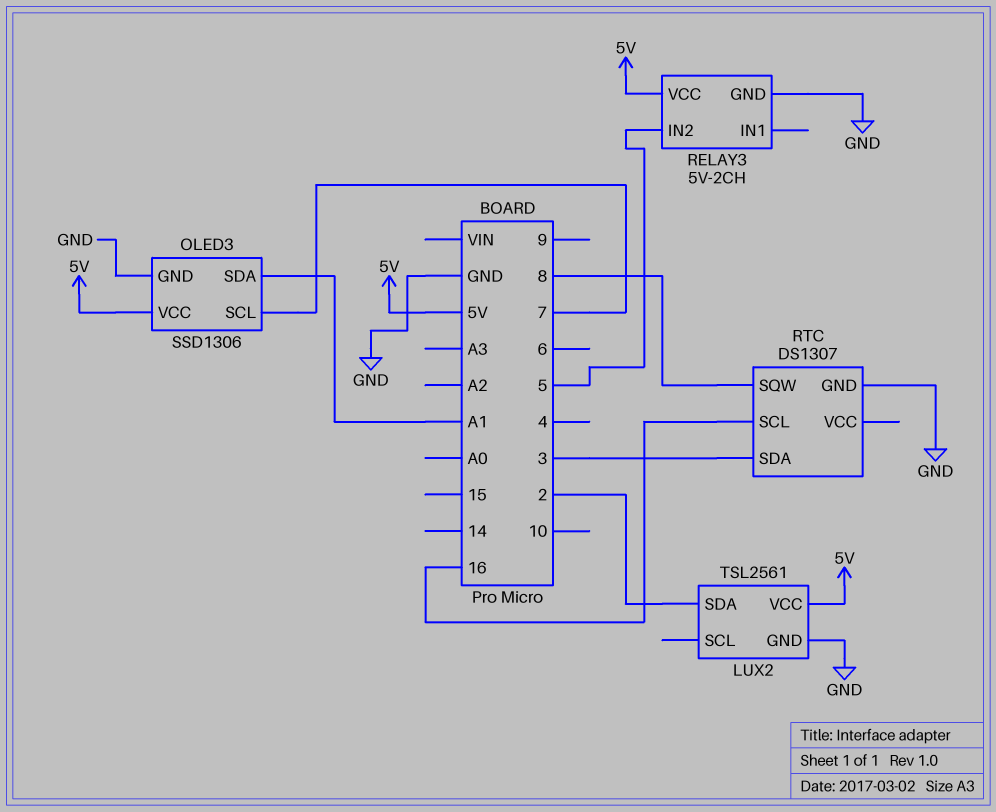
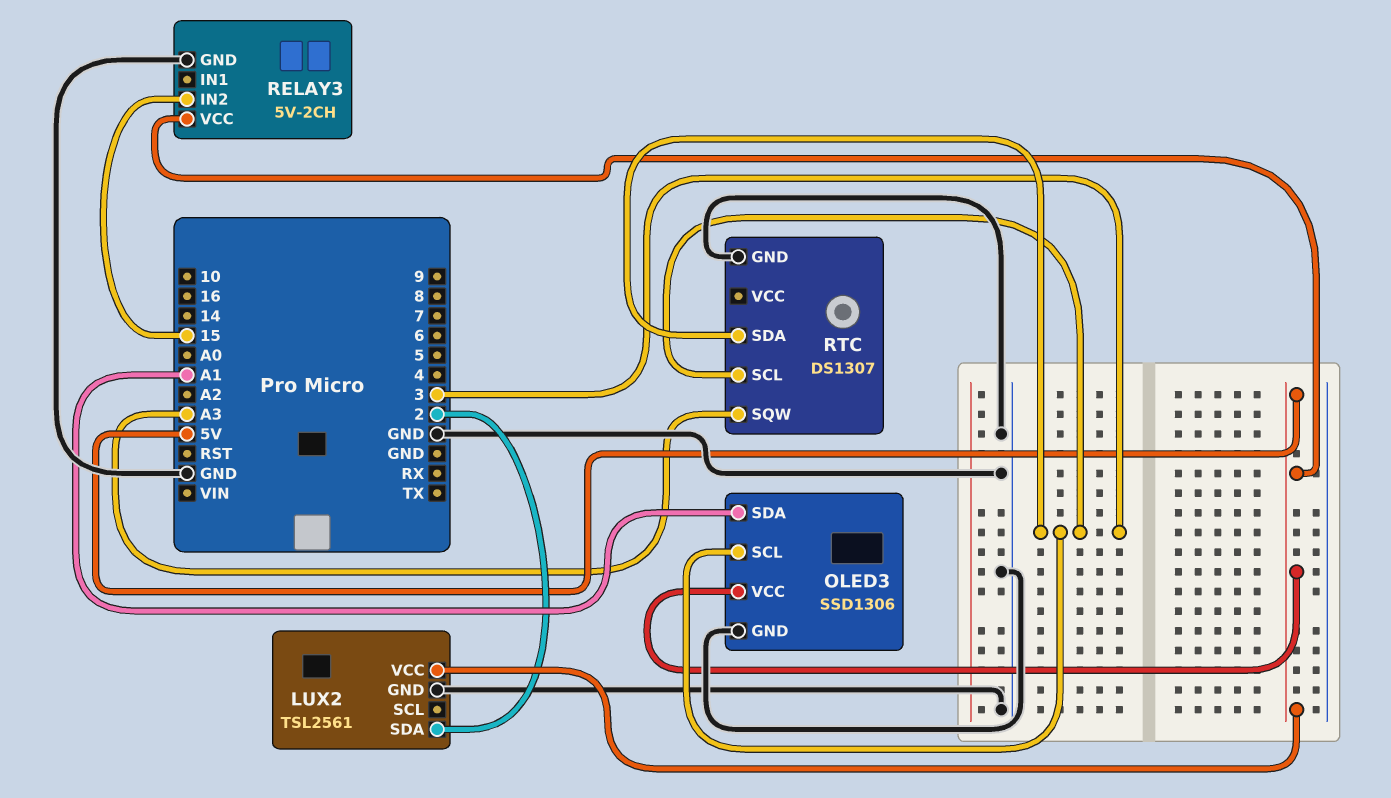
OLED3 pin SCL: 7 -> 3
RELAY3 pin IN2: 5 -> 15
RTC pin SCL: 16 -> 3
RTC pin SQW: 8 -> A3

